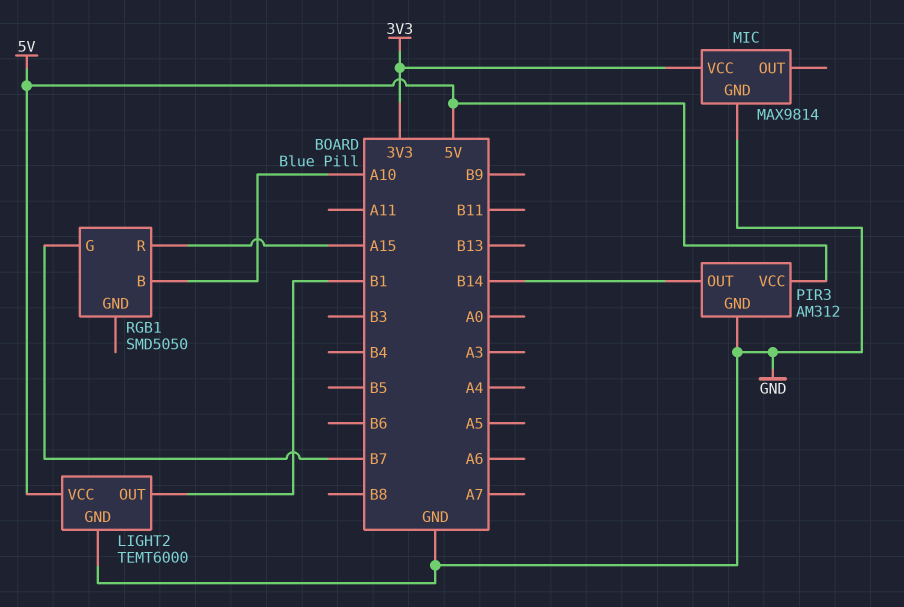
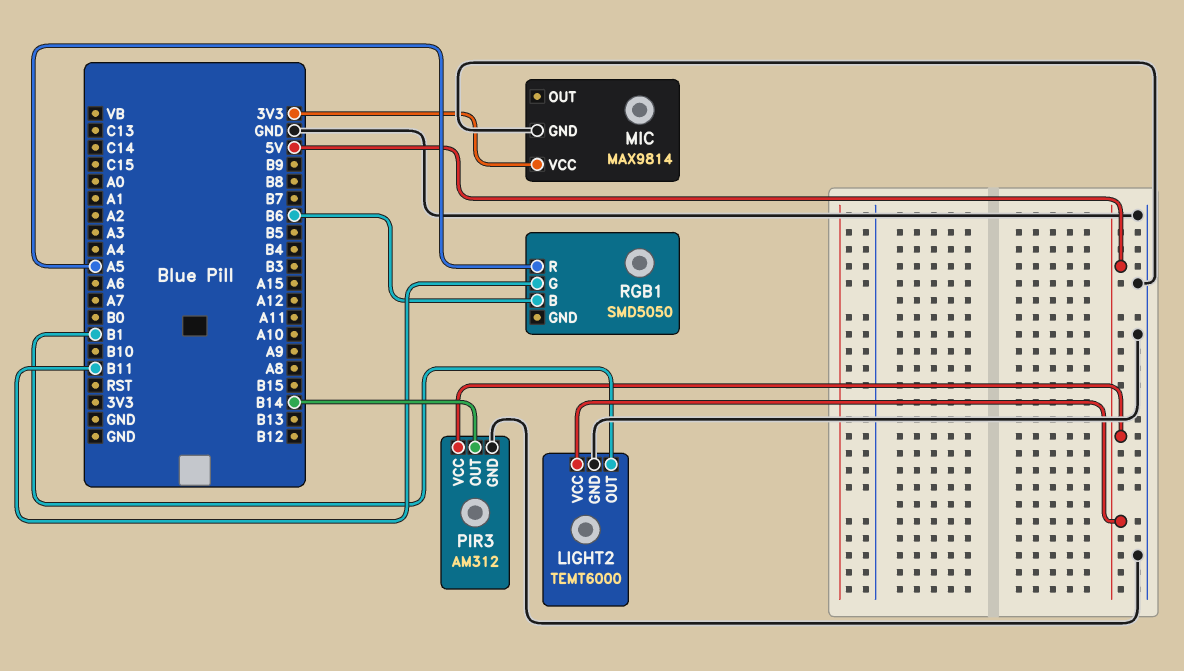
RGB1 pin B: A10 -> B6
RGB1 pin G: B7 -> B11
RGB1 pin R: A15 -> A5

